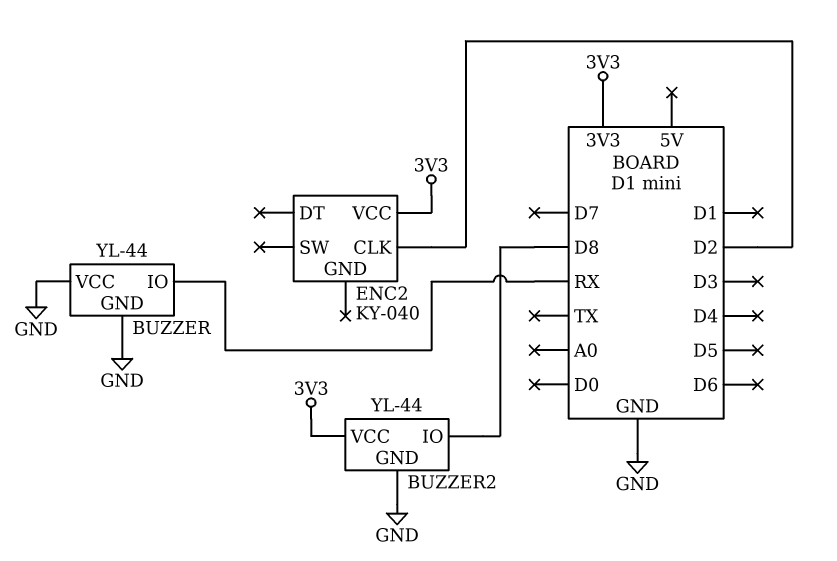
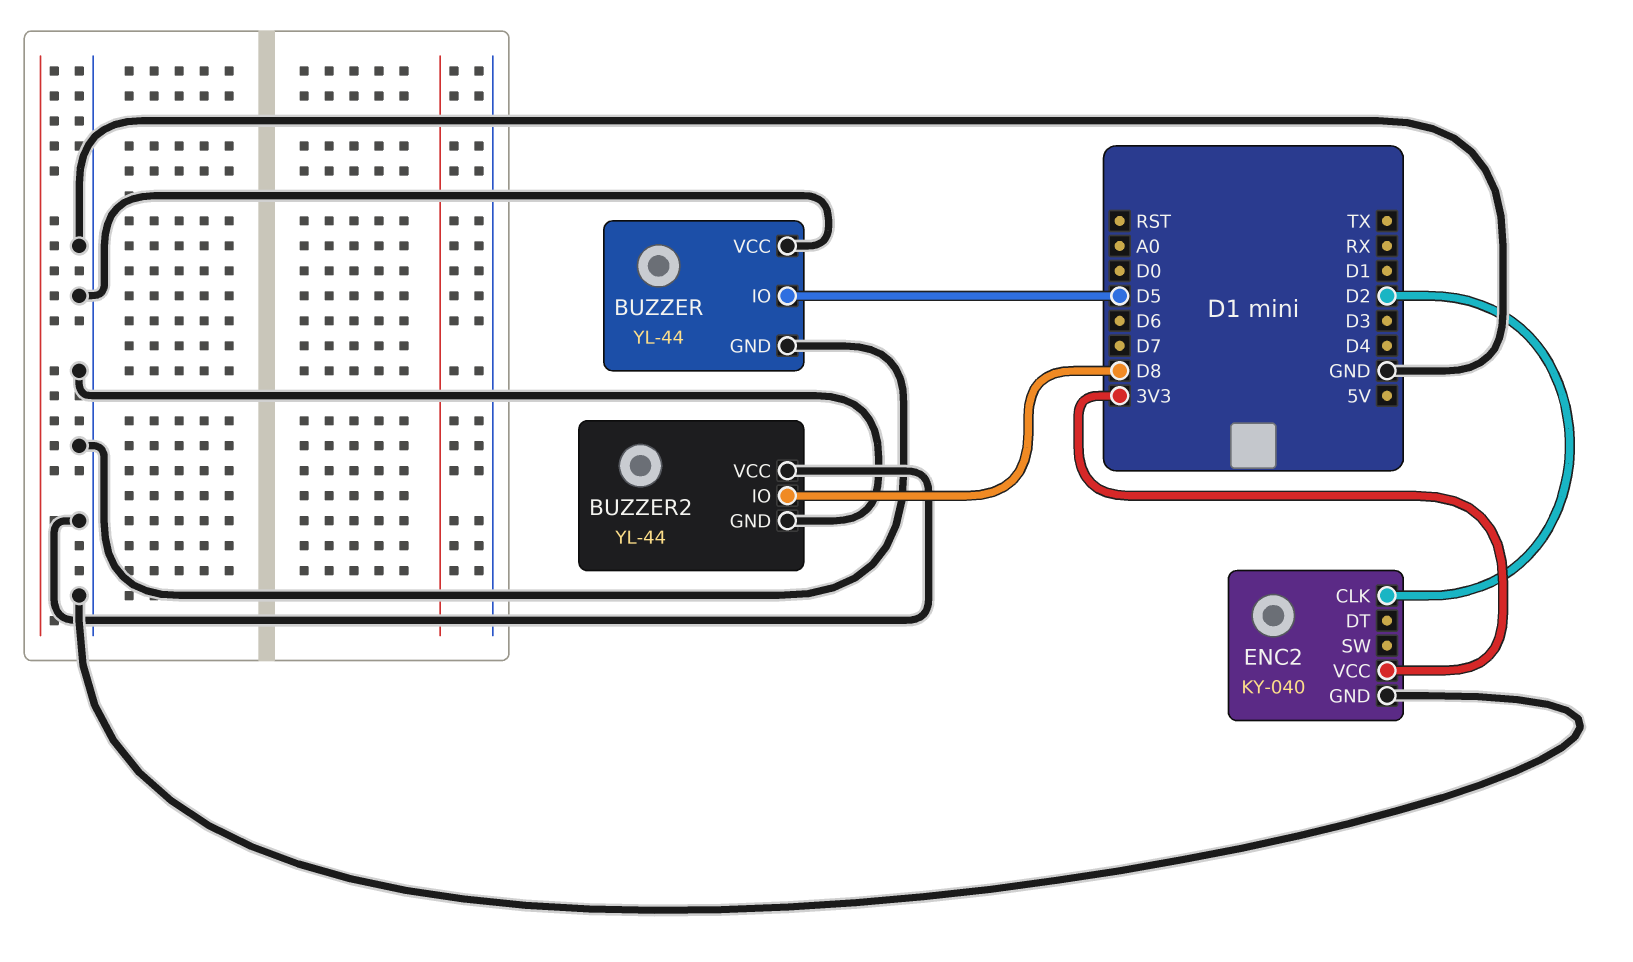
BUZZER pin IO: RX -> D5
BUZZER2 pin VCC: 3V3 -> GND
ENC2 pin GND: none -> GND

